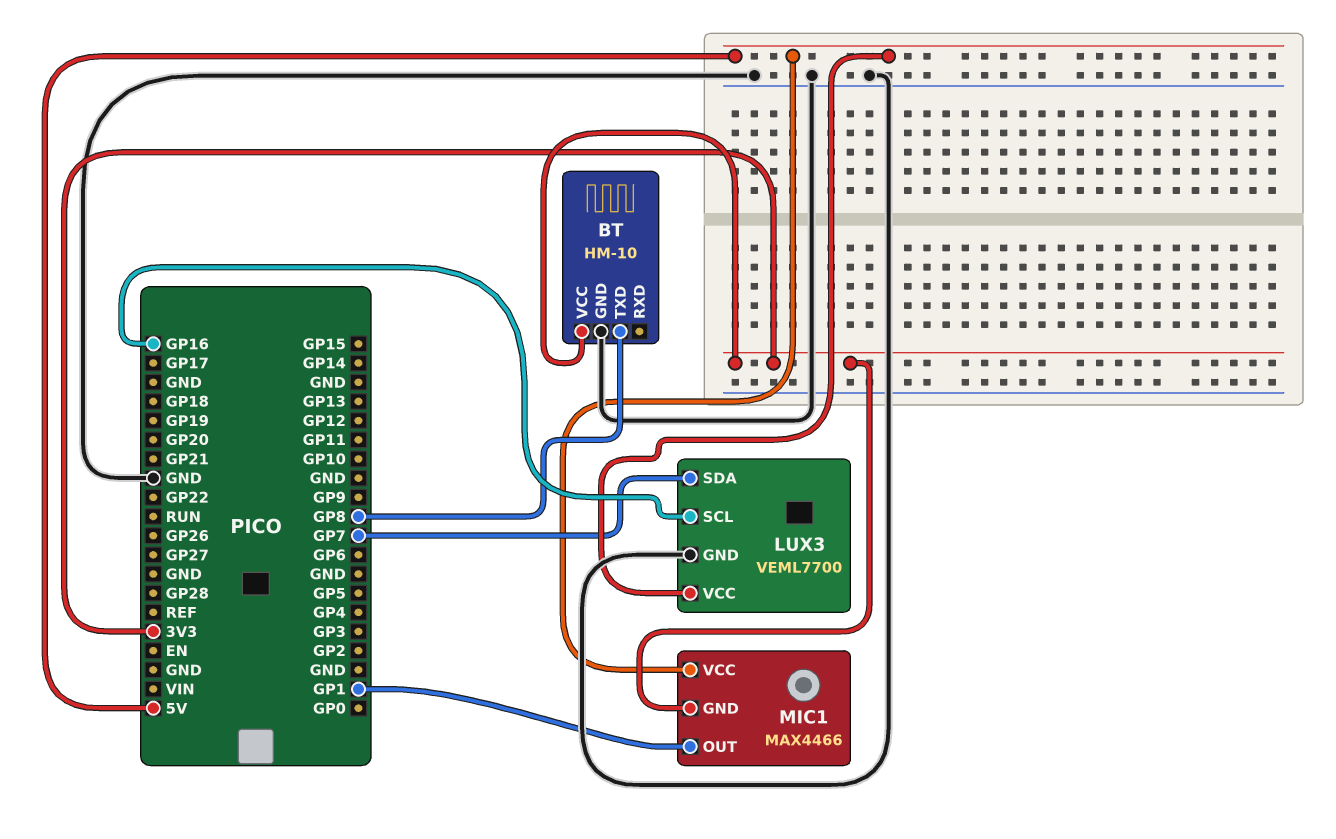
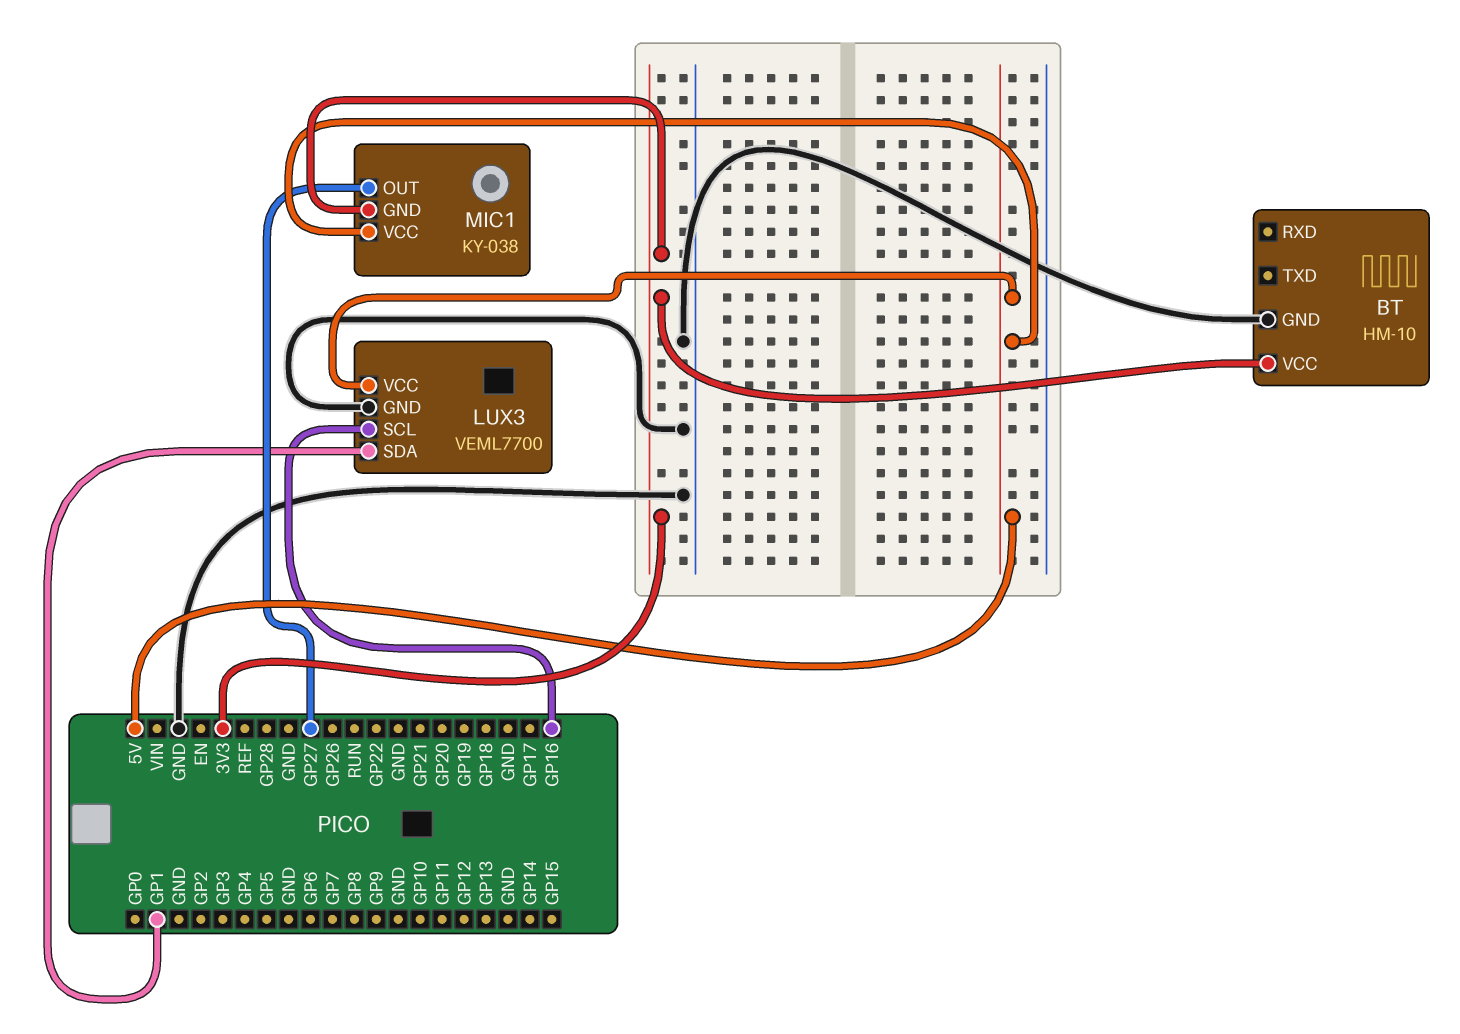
BT pin TXD: GP8 -> none
LUX3 pin SDA: GP7 -> GP1
MIC1: MAX4466 -> KY-038
MIC1 pin OUT: GP1 -> GP27

